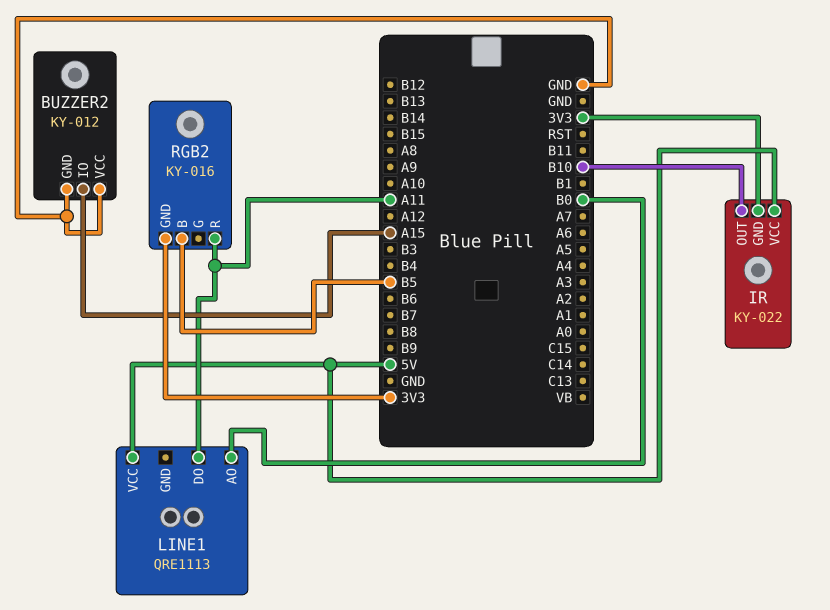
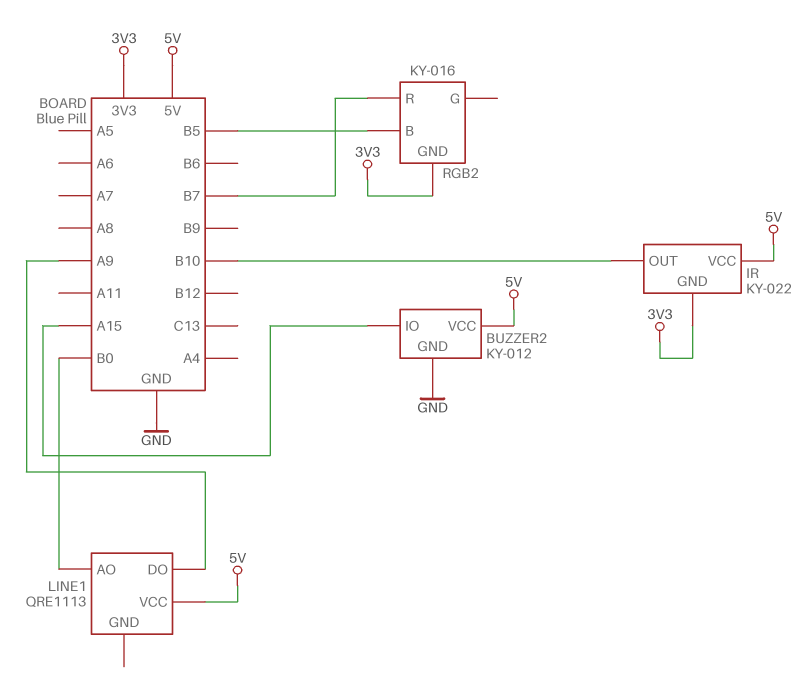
BUZZER2 pin VCC: GND -> 5V
LINE1 pin DO: A11 -> A9
RGB2 pin R: A11 -> B7

